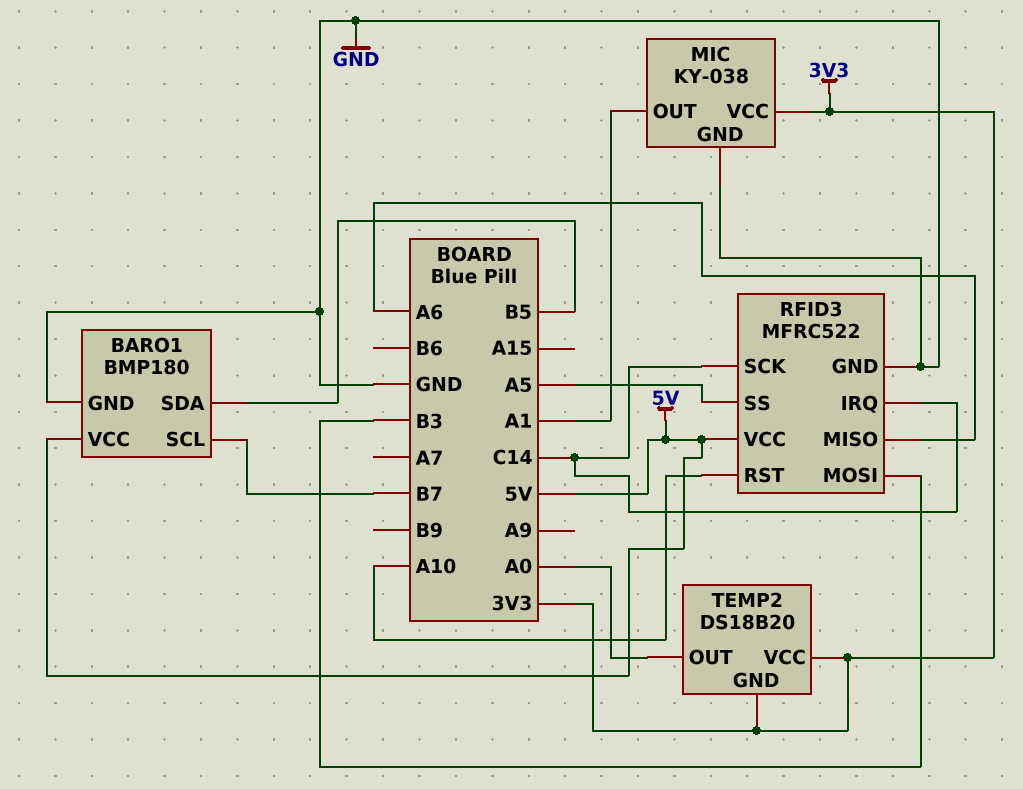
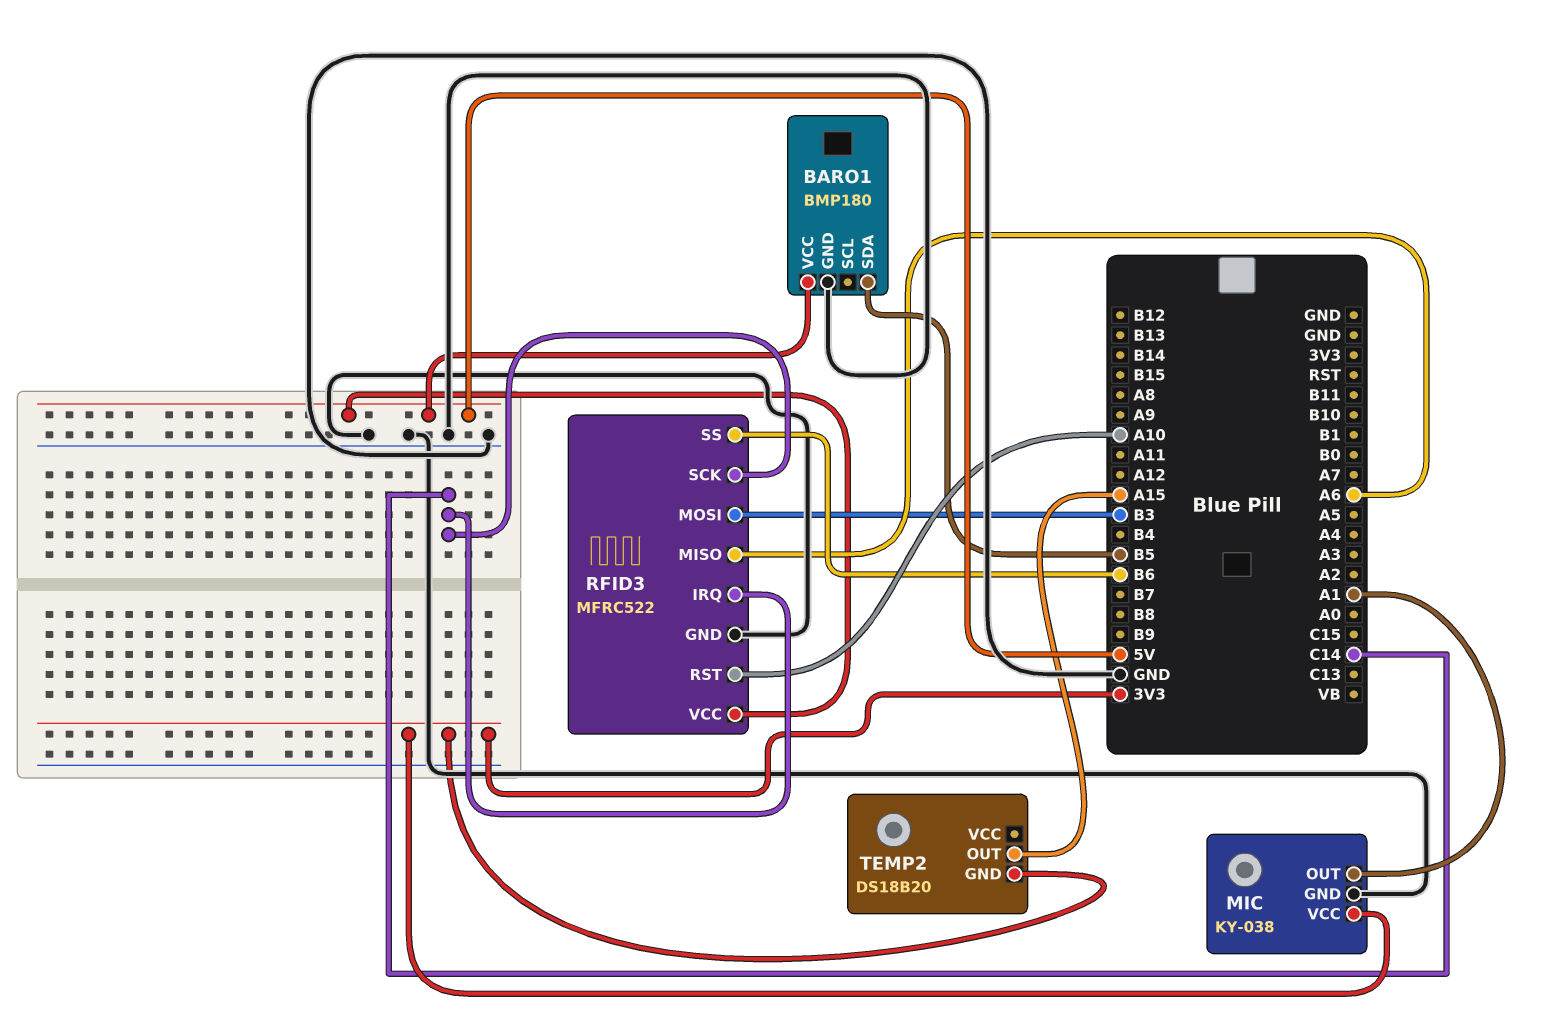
BARO1 pin SCL: B7 -> none
RFID3 pin SS: A5 -> B6
TEMP2 pin OUT: A0 -> A15
TEMP2 pin VCC: 3V3 -> none

